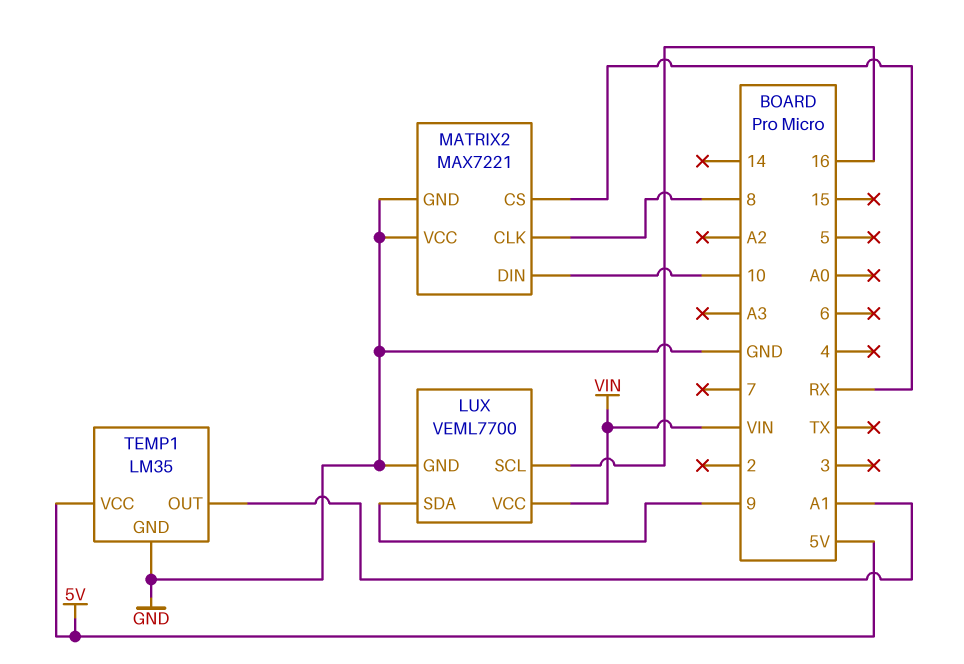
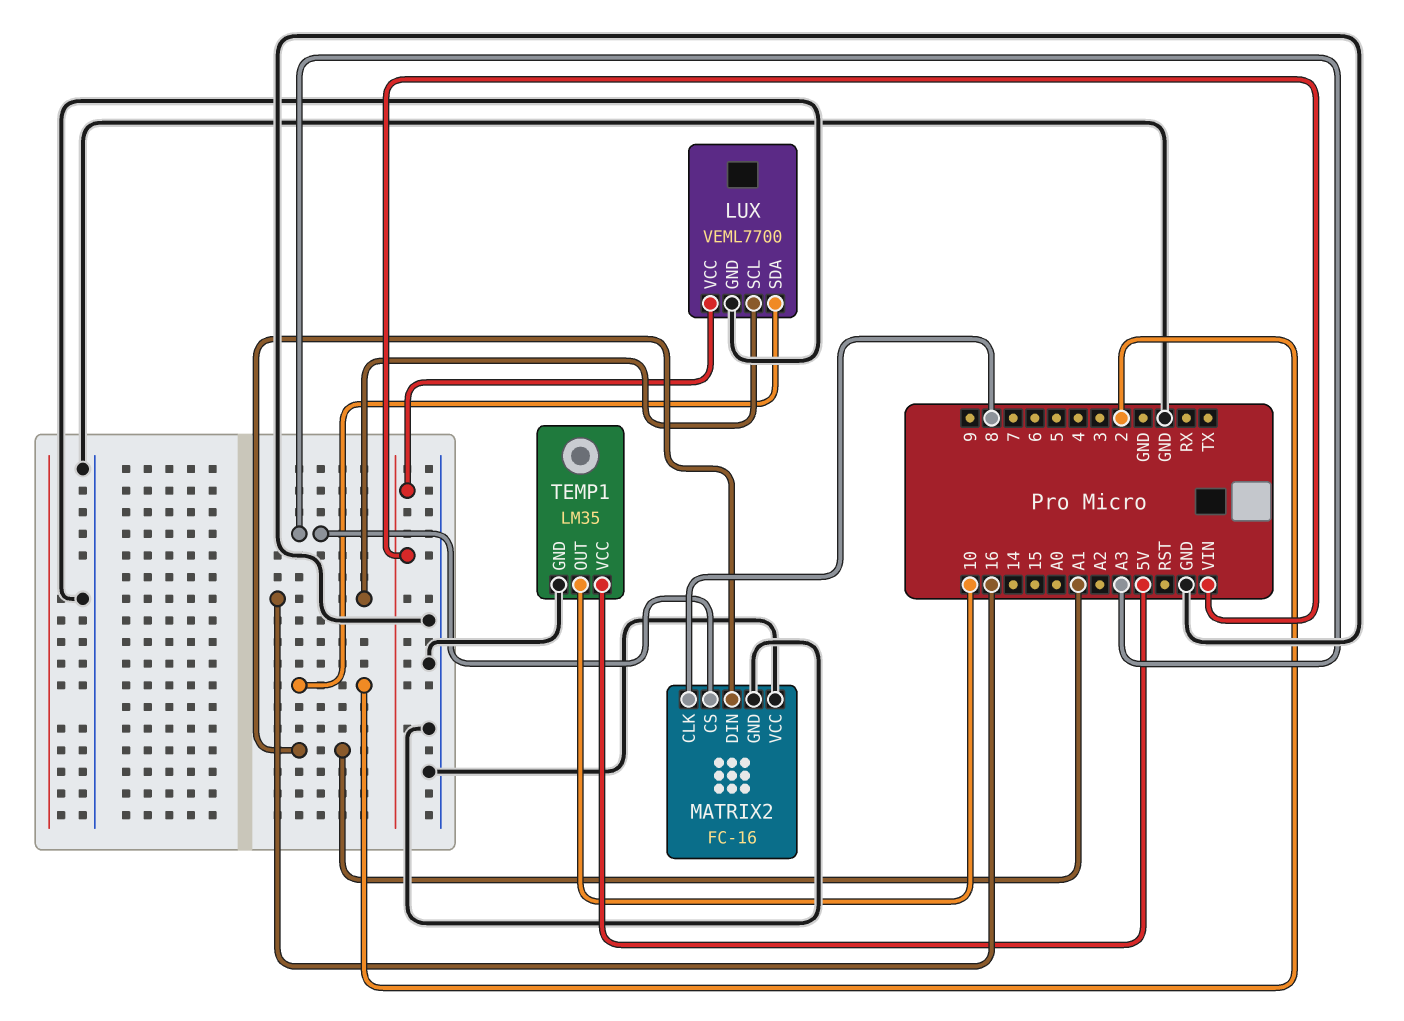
LUX pin SDA: 9 -> 2
MATRIX2: MAX7221 -> FC-16
MATRIX2 pin CS: RX -> A3
MATRIX2 pin DIN: 10 -> A1
TEMP1 pin OUT: A1 -> 10

